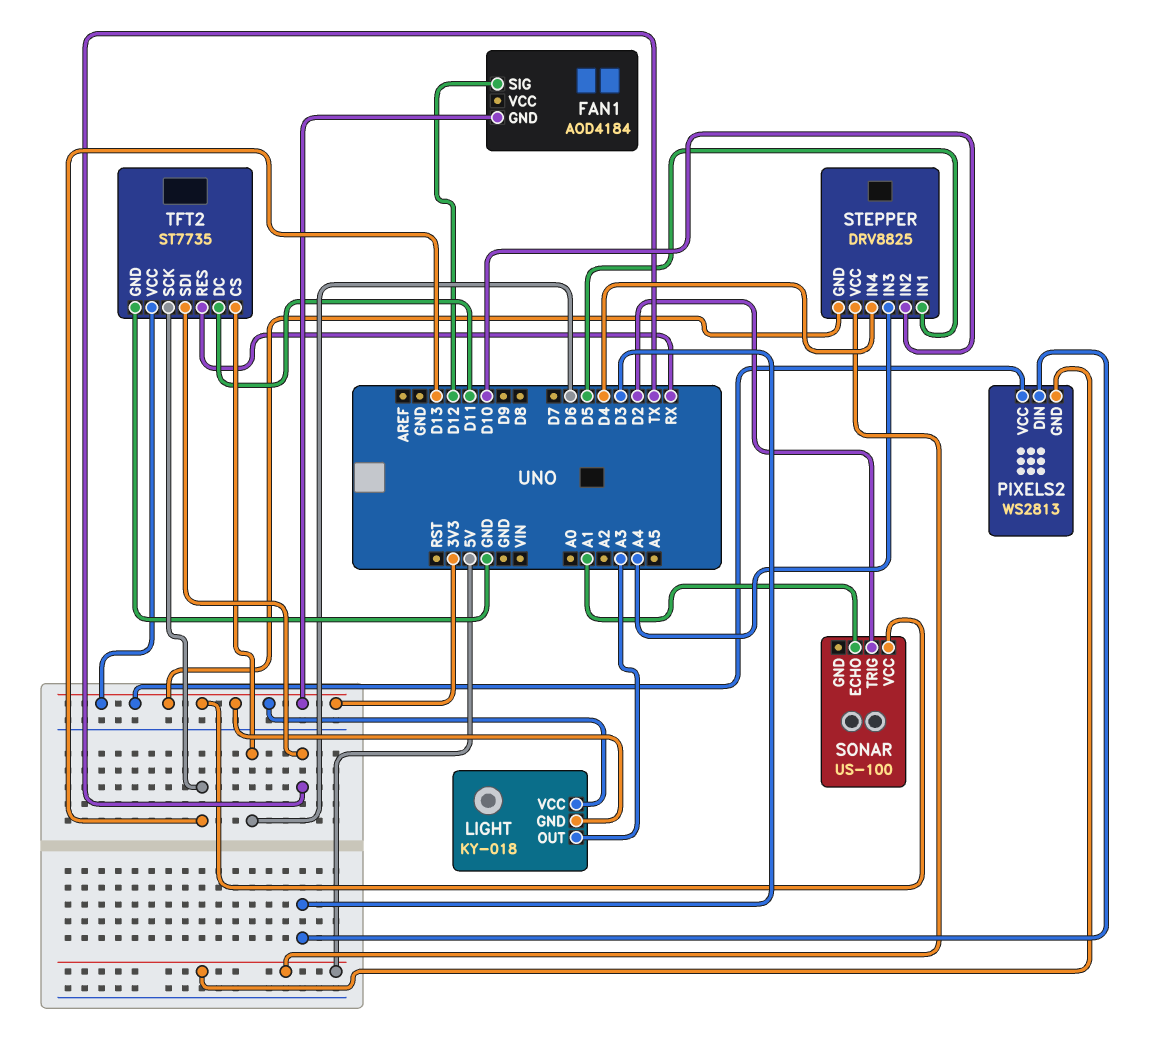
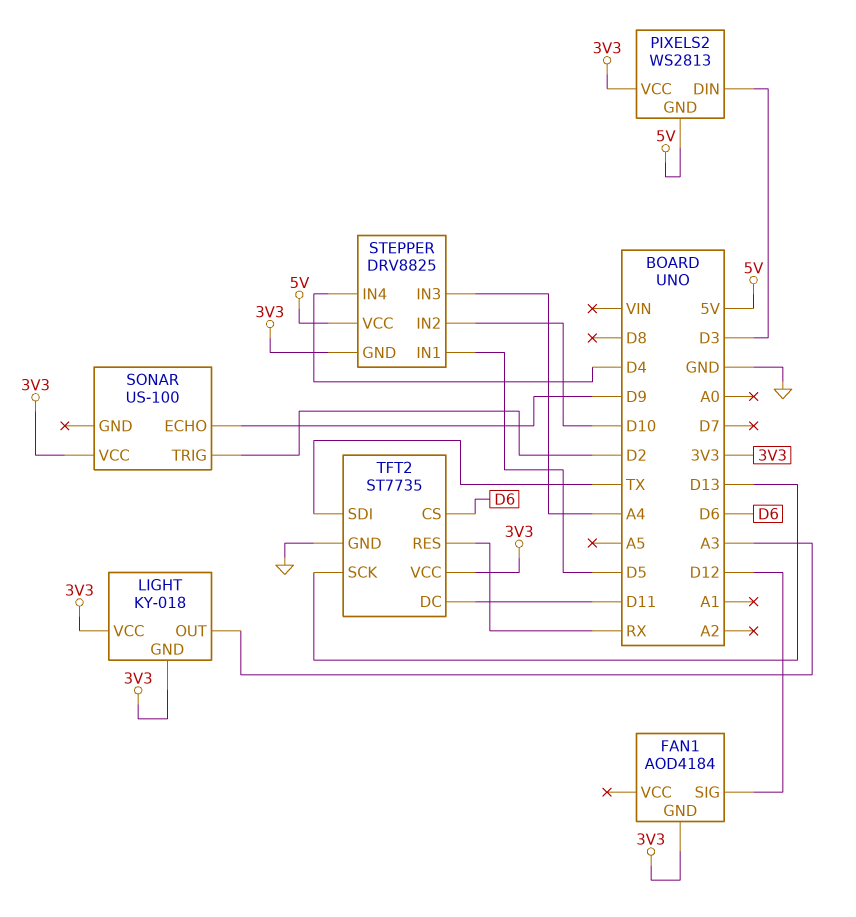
SONAR pin ECHO: A1 -> D9

